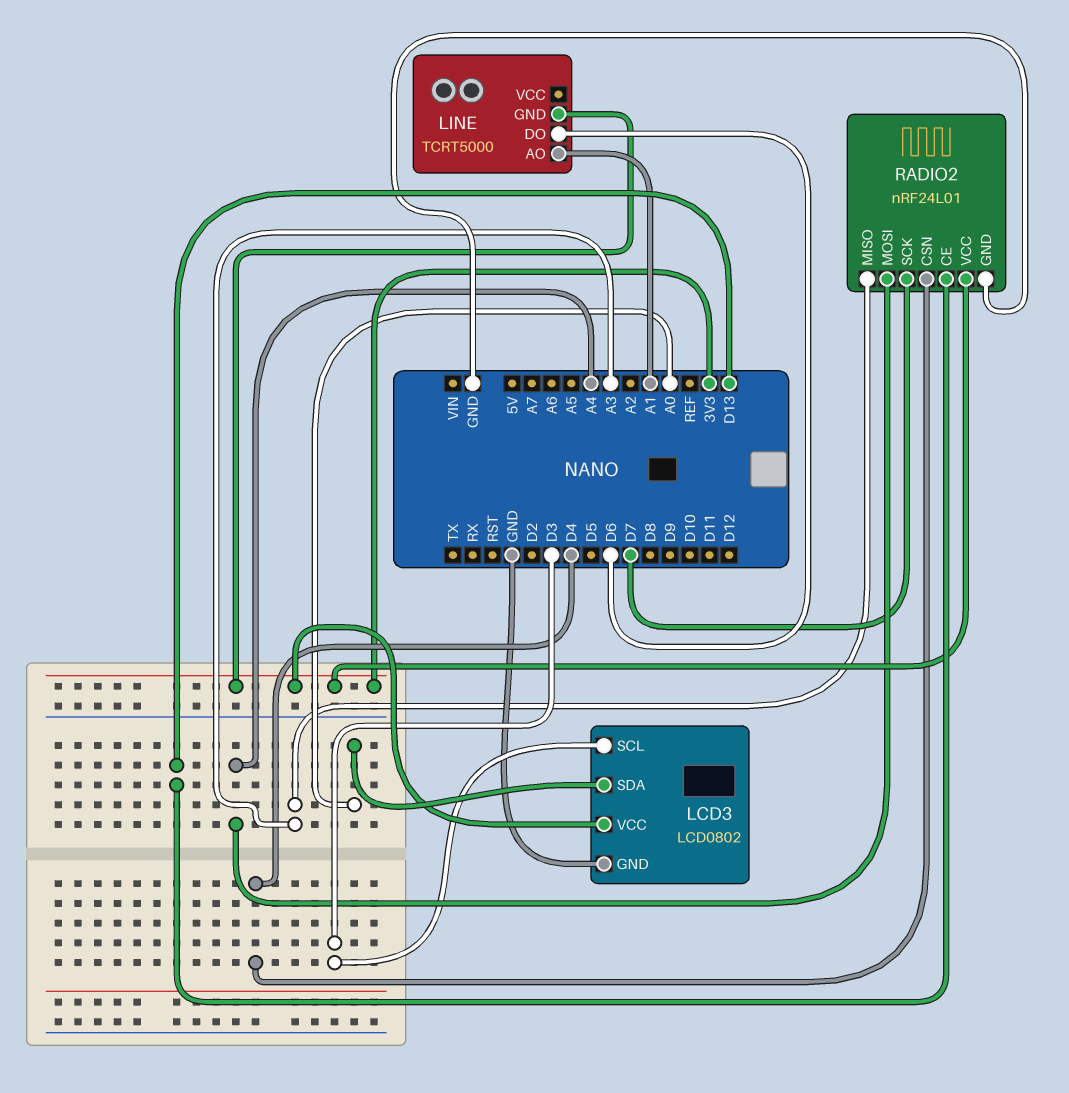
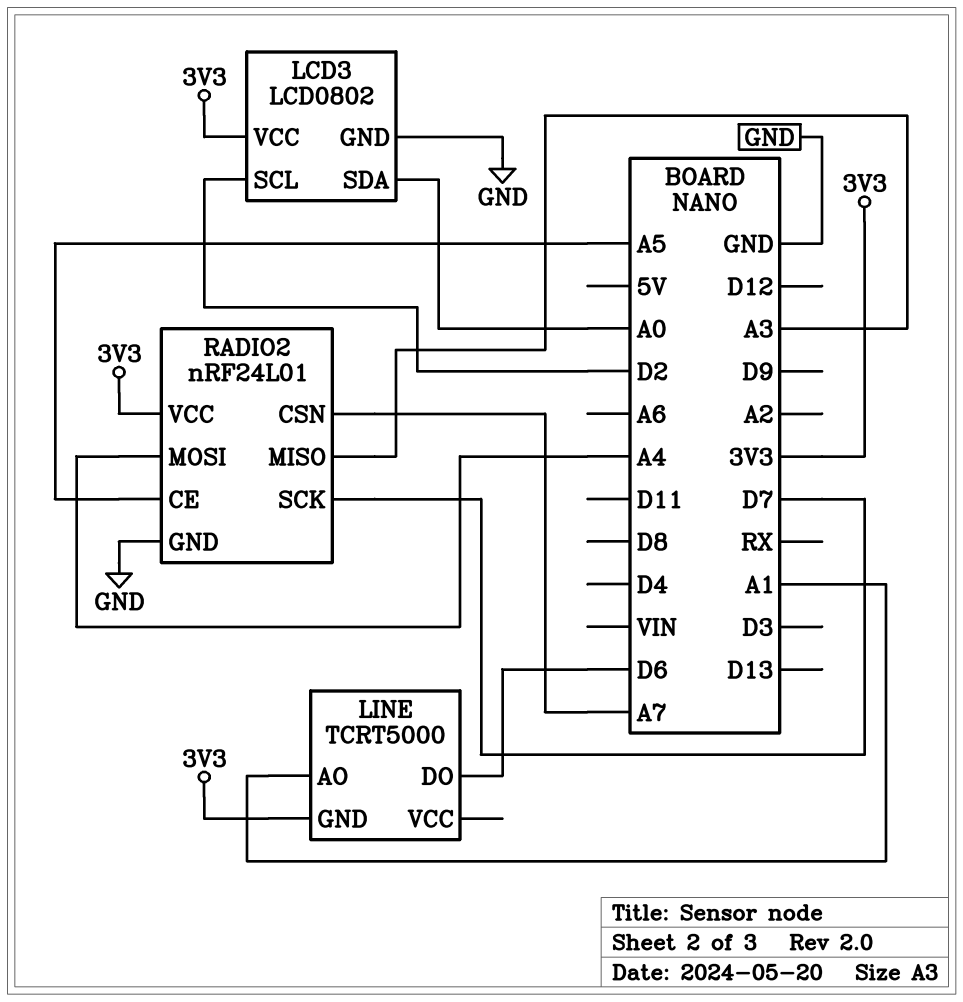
LCD3 pin SCL: D3 -> D2
RADIO2 pin CE: D13 -> A5
RADIO2 pin CSN: D4 -> A7

